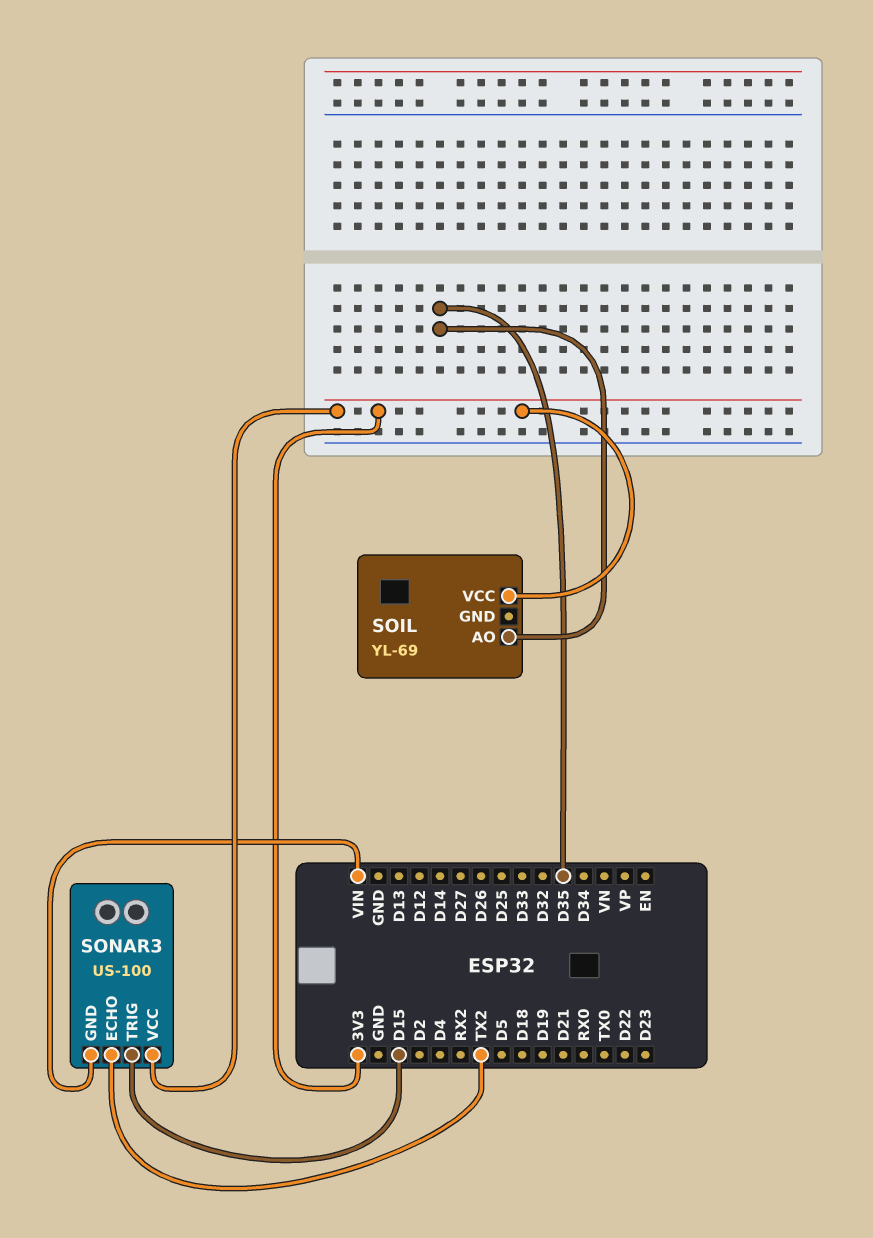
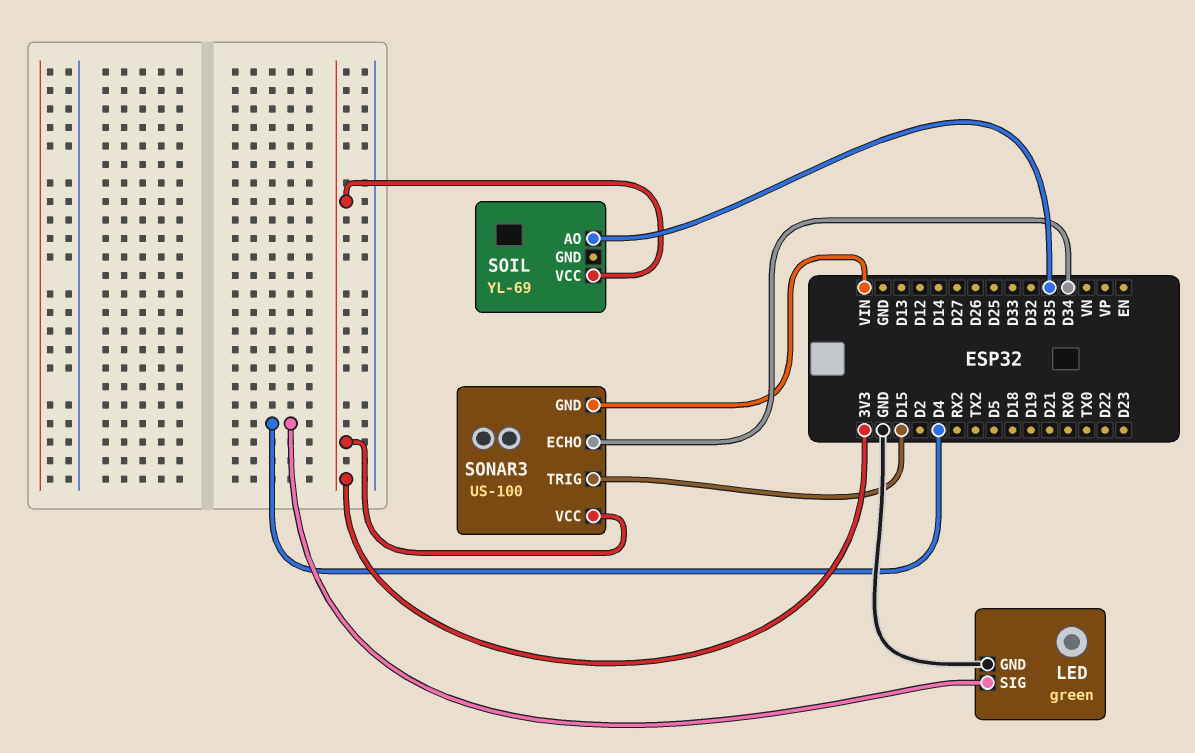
LED: none -> green
LED pin GND: none -> GND
LED pin SIG: none -> D4
SONAR3 pin ECHO: TX2 -> D34

